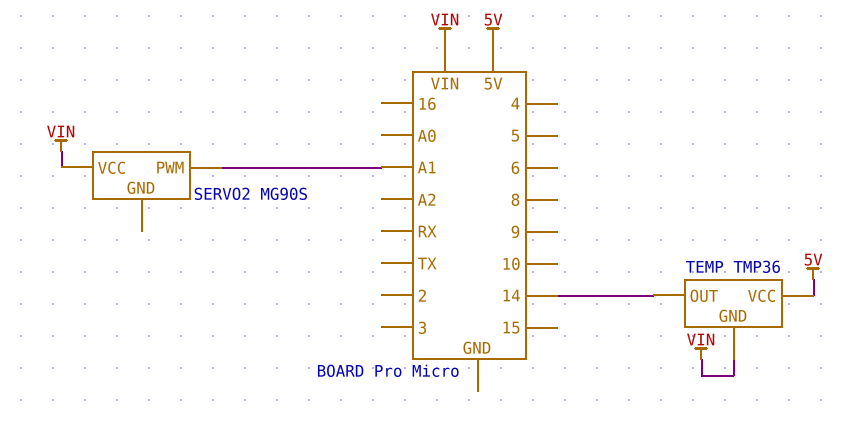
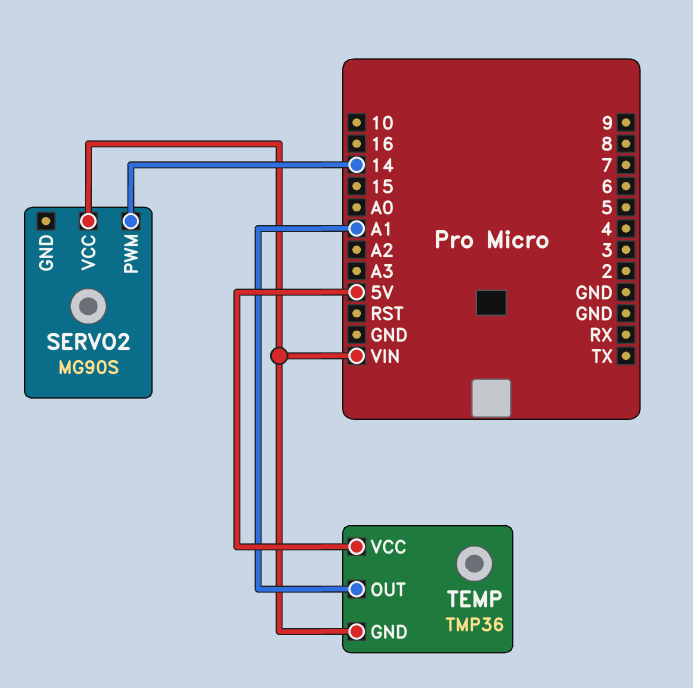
SERVO2 pin PWM: A1 -> 14
TEMP pin OUT: 14 -> A1

